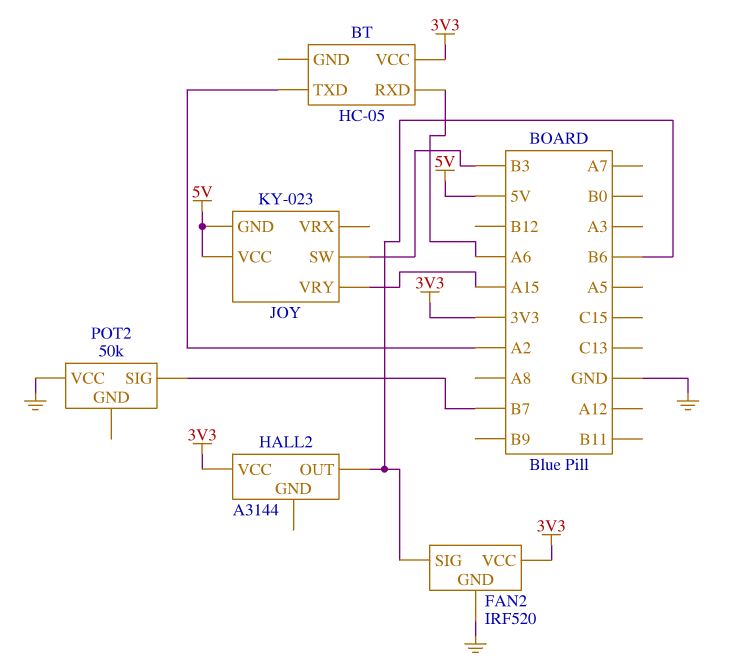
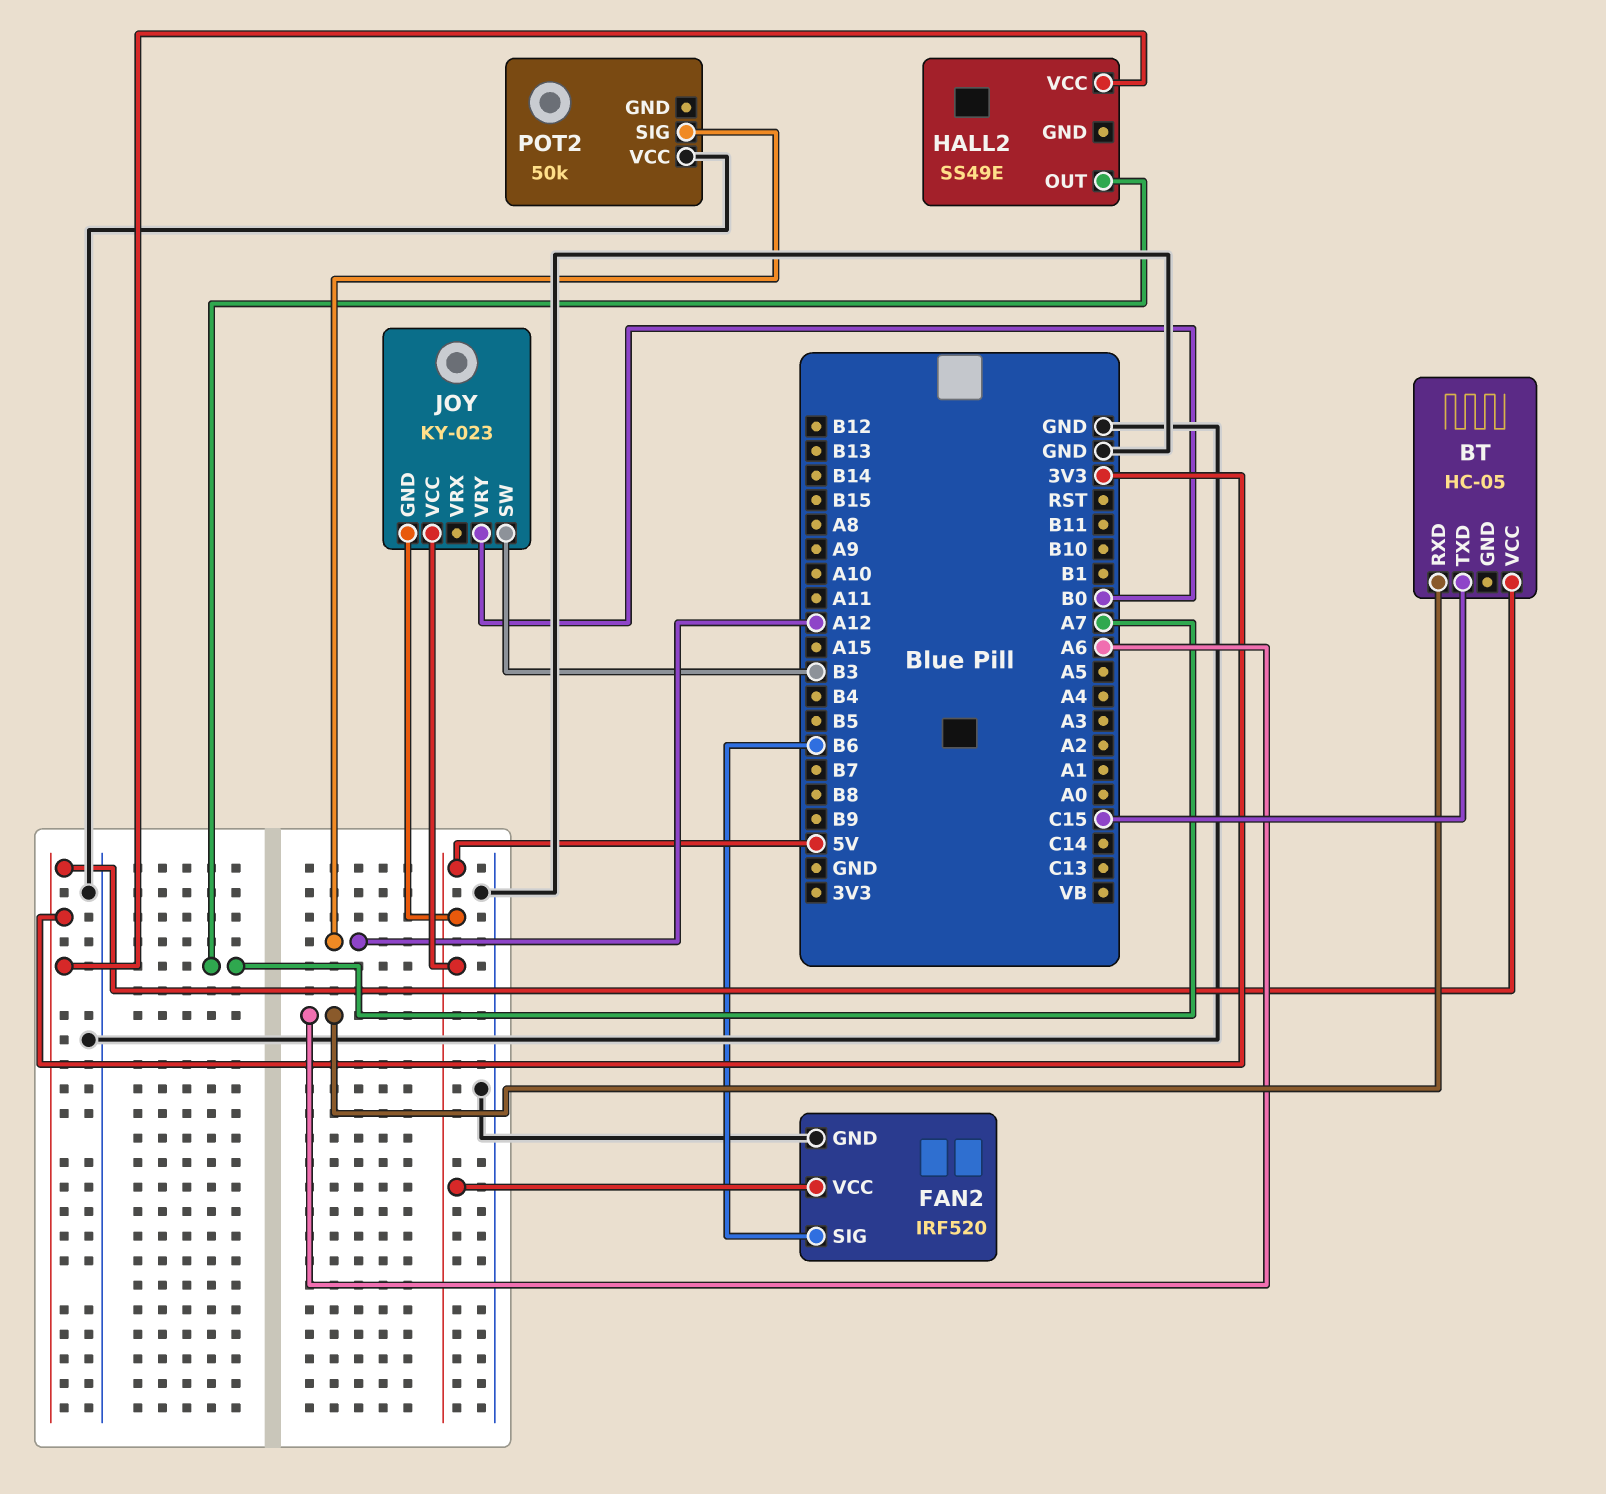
BT pin TXD: A2 -> C15
FAN2 pin VCC: 3V3 -> 5V
HALL2: A3144 -> SS49E
HALL2 pin OUT: B6 -> A7
JOY pin VRY: A15 -> B0
POT2 pin SIG: B7 -> A12

